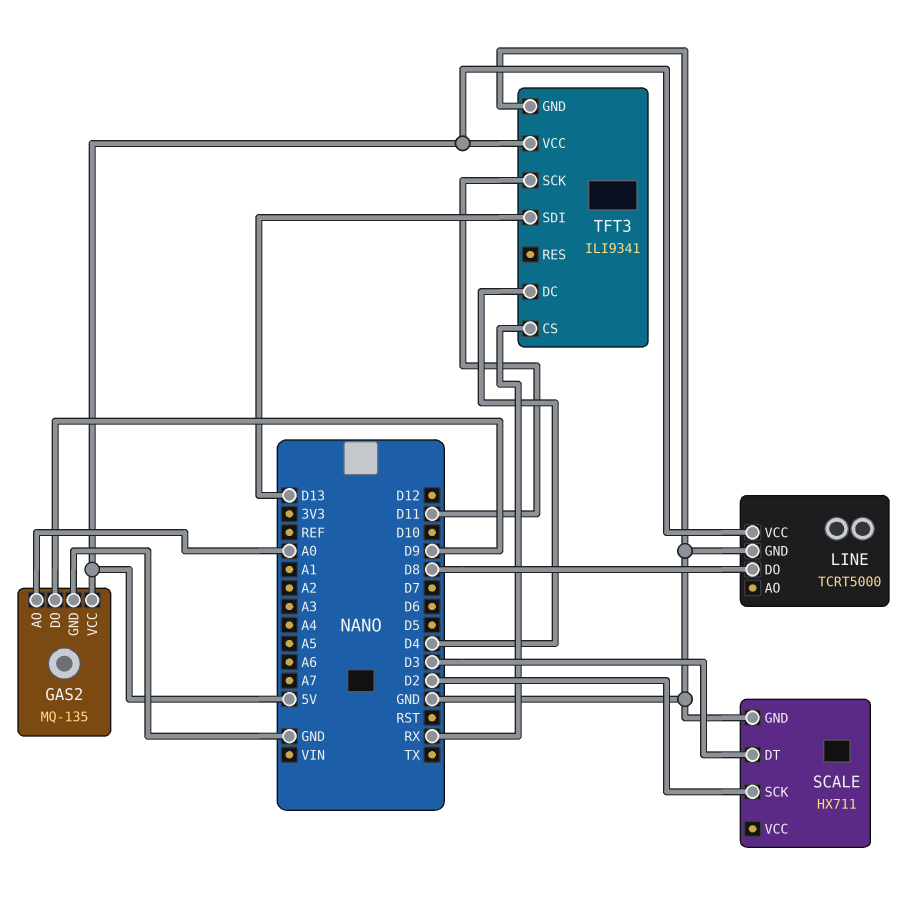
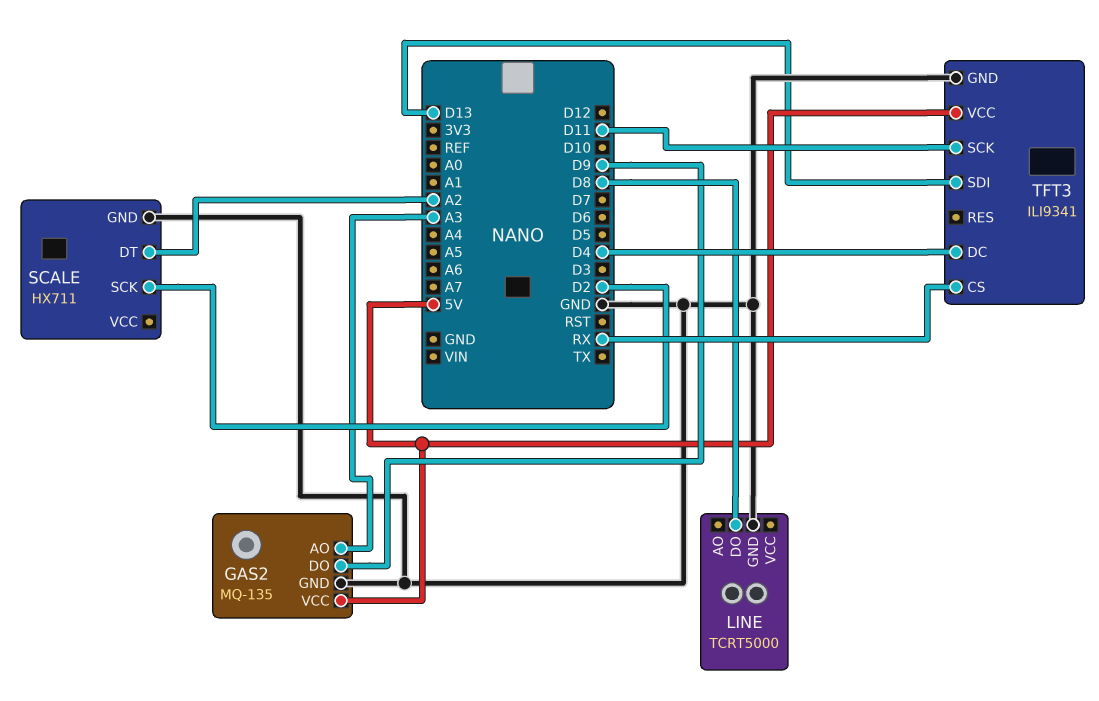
GAS2 pin AO: A0 -> A3
LINE pin VCC: 5V -> none
SCALE pin DT: D3 -> A2

